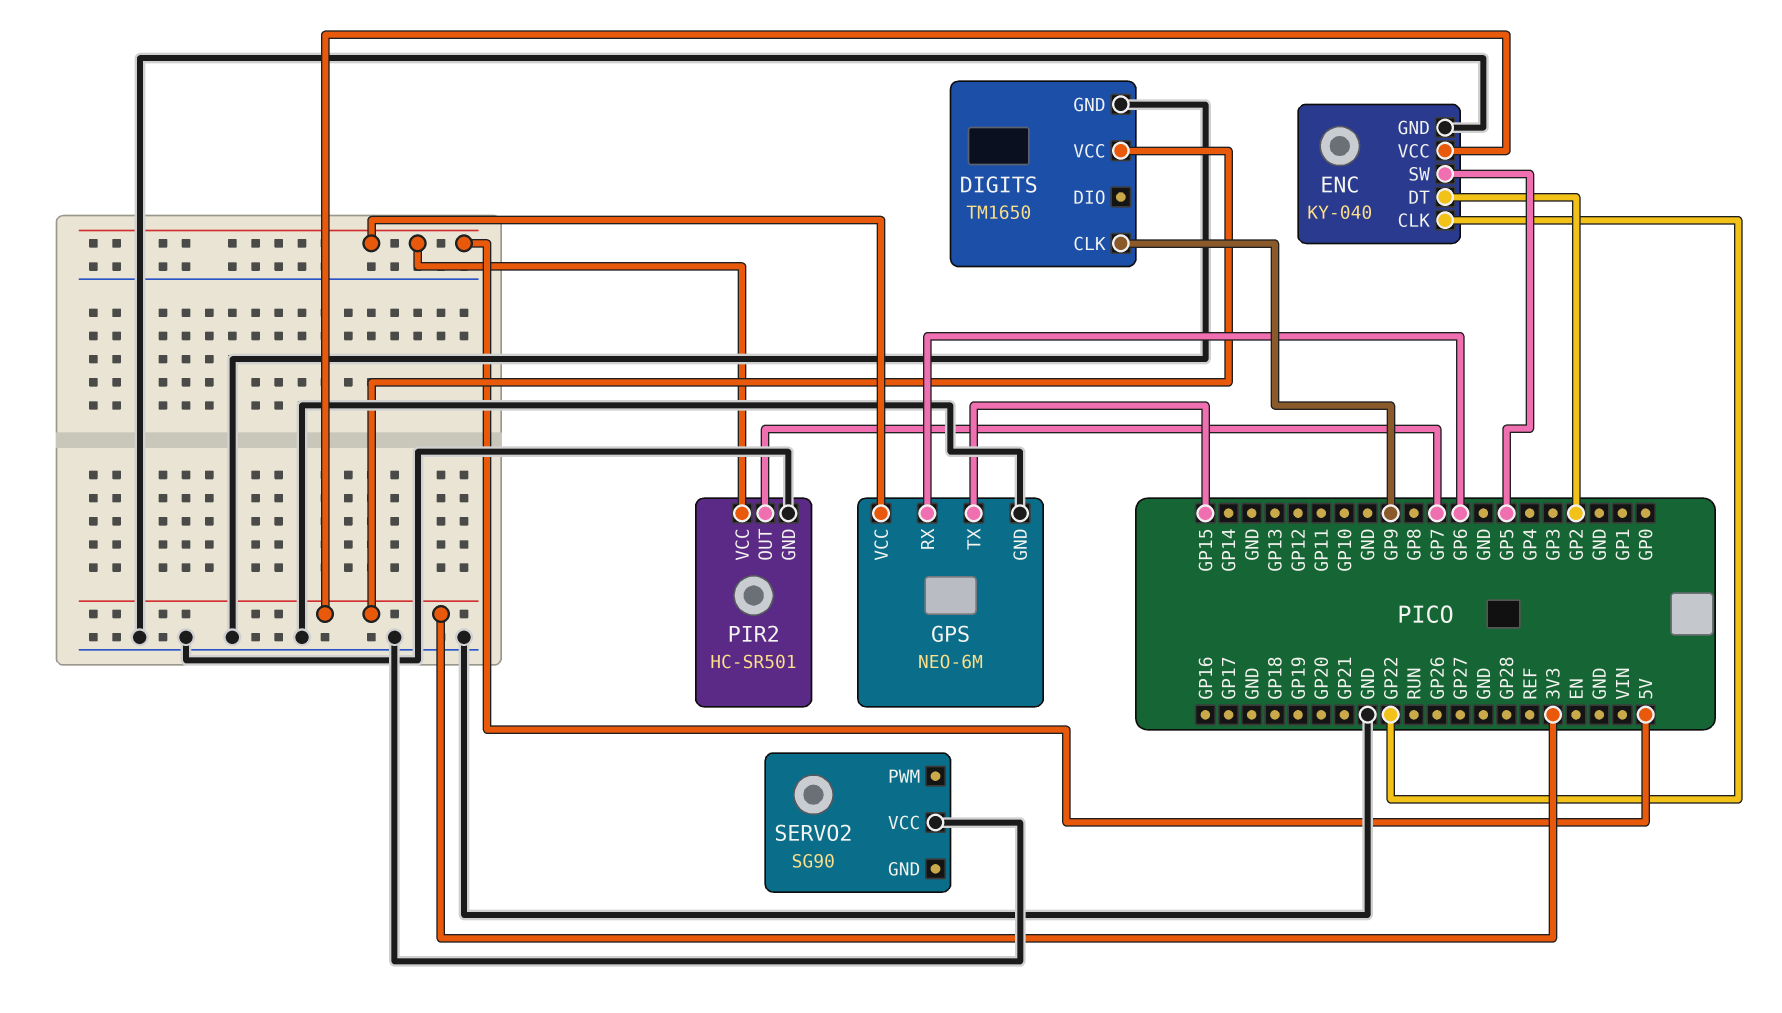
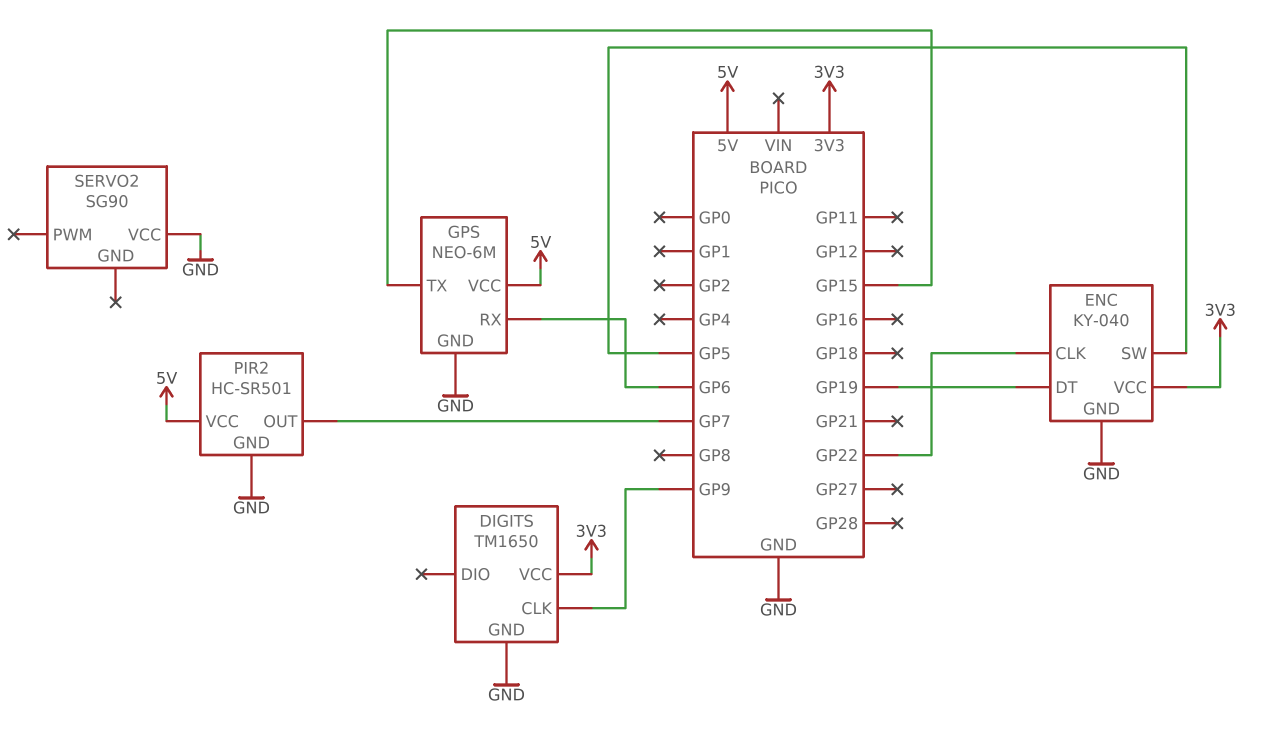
ENC pin DT: GP2 -> GP19

